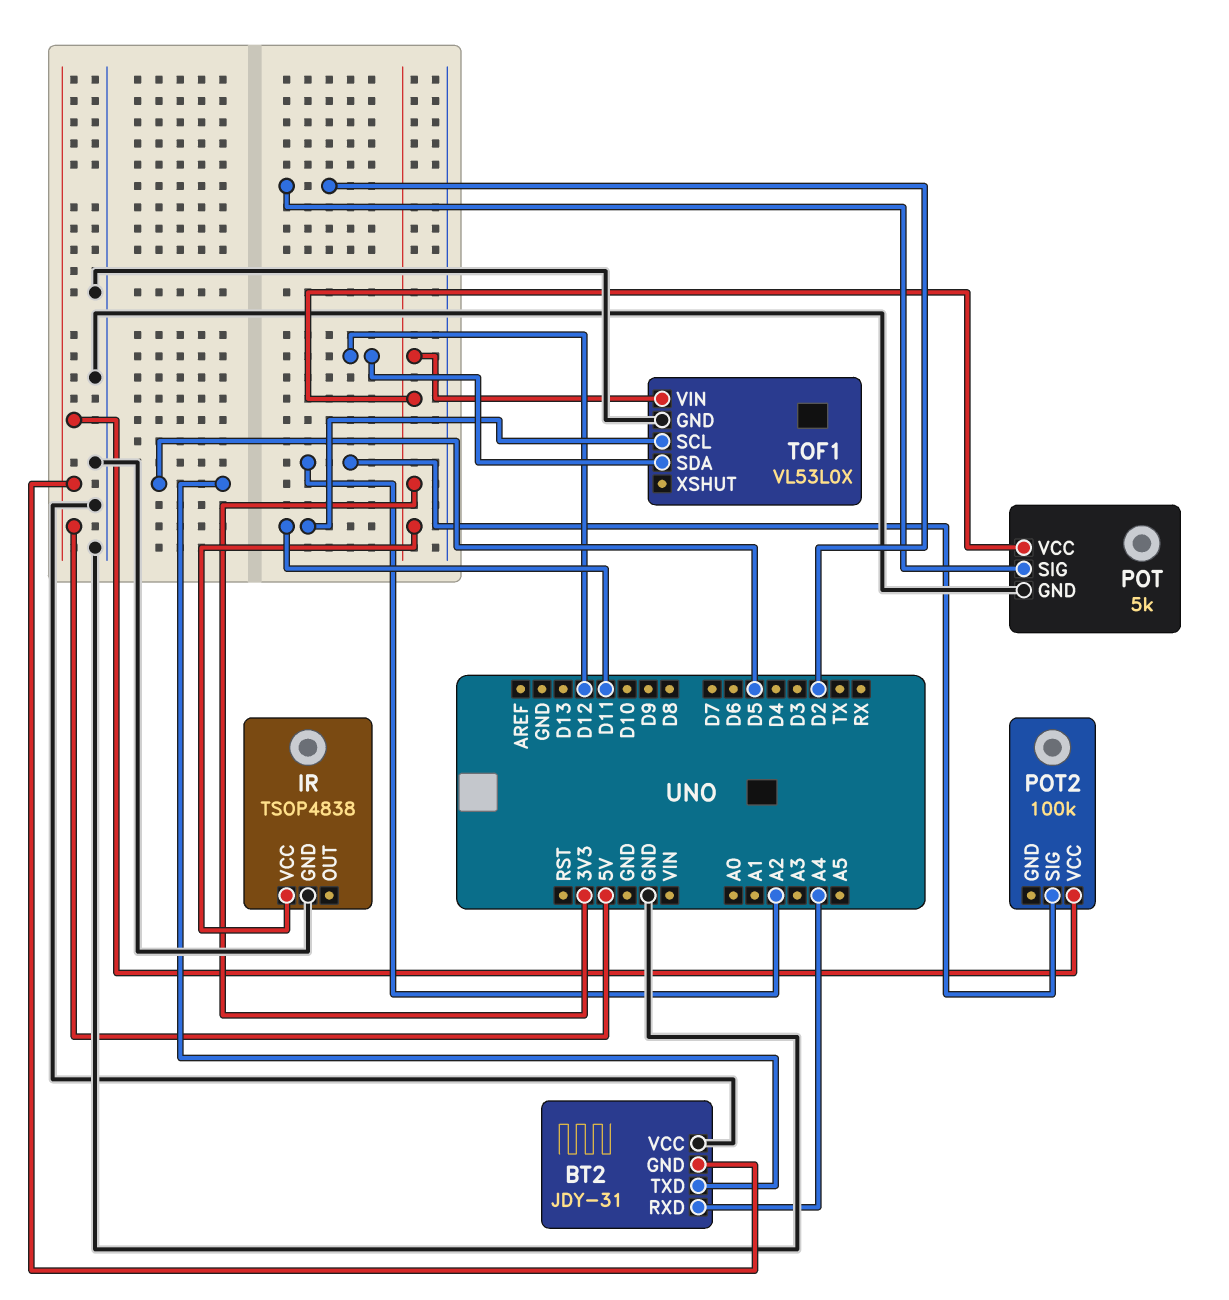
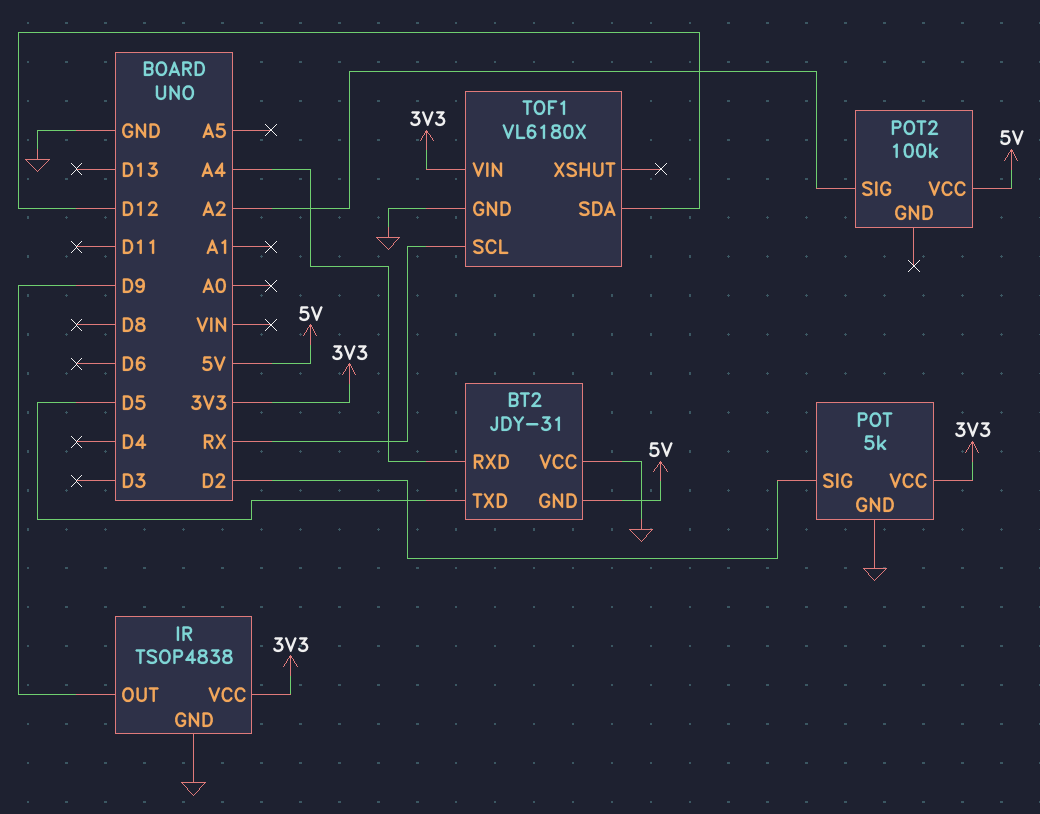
IR pin OUT: none -> D9
TOF1: VL53L0X -> VL6180X
TOF1 pin SCL: D11 -> RX

